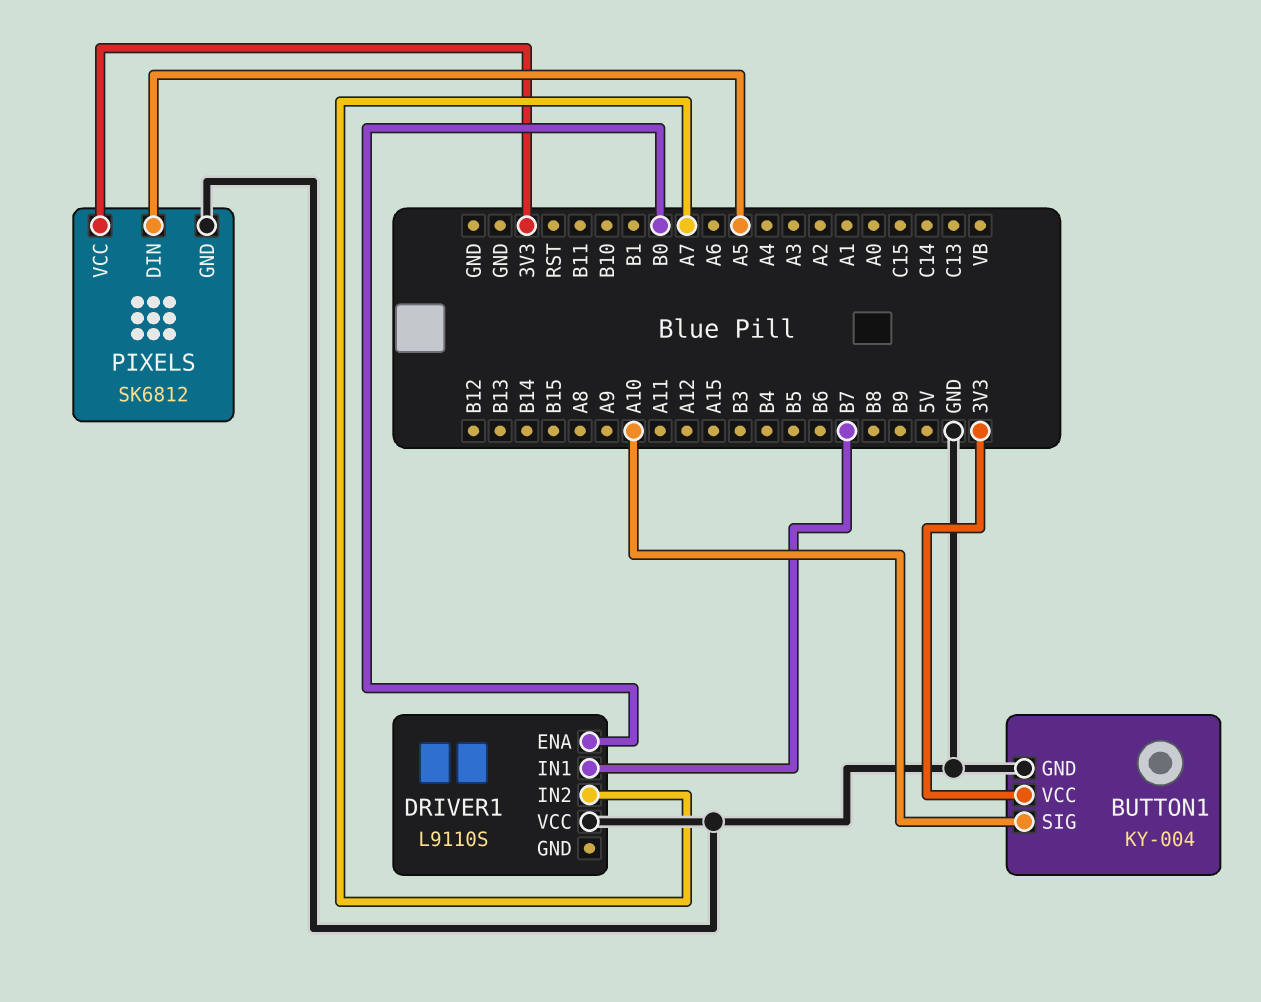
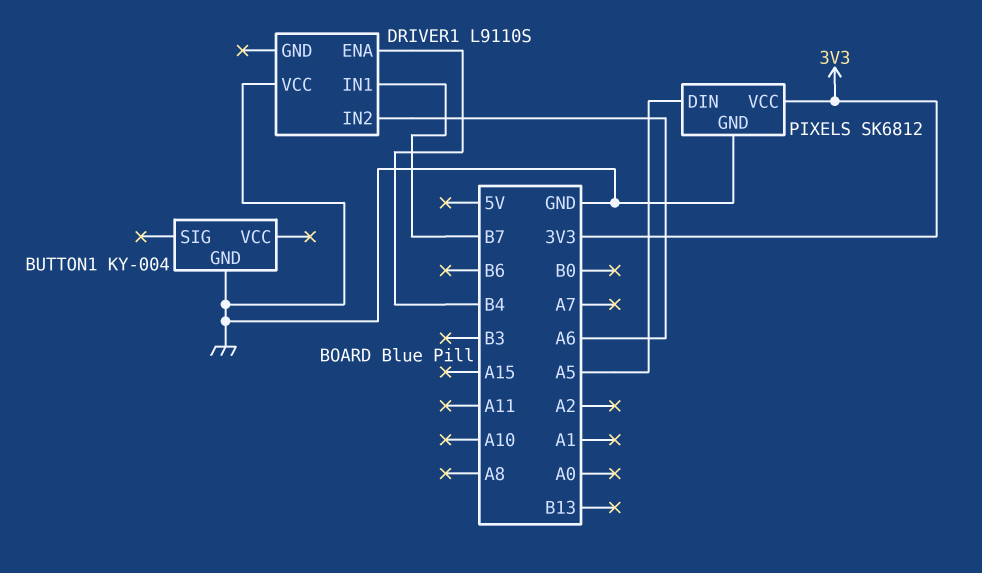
BUTTON1 pin SIG: A10 -> none
BUTTON1 pin VCC: 3V3 -> none
DRIVER1 pin ENA: B0 -> B4
DRIVER1 pin IN2: A7 -> A6

